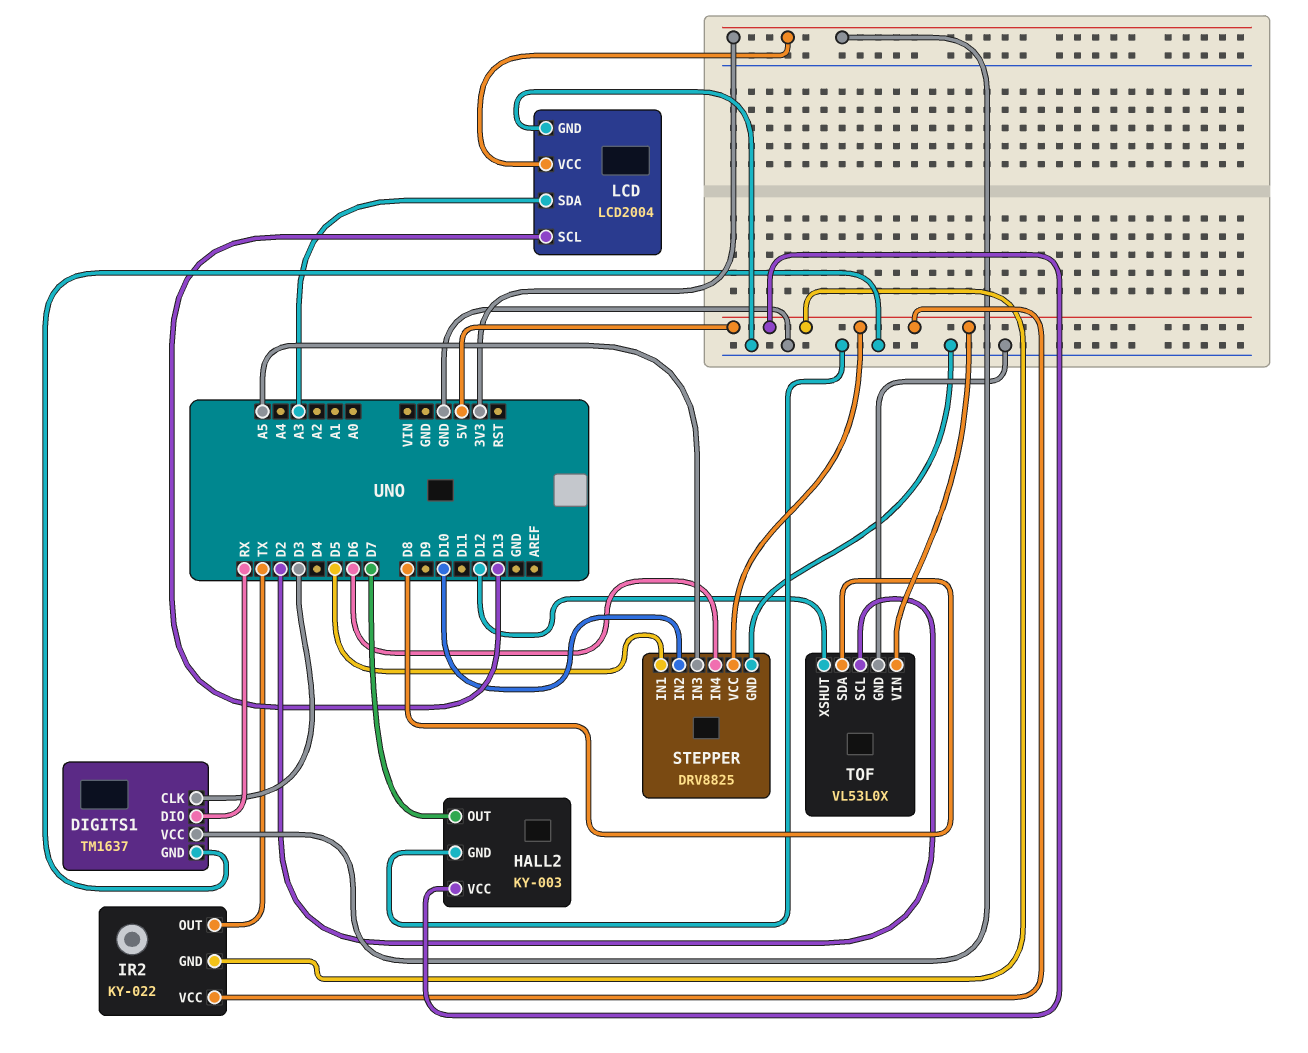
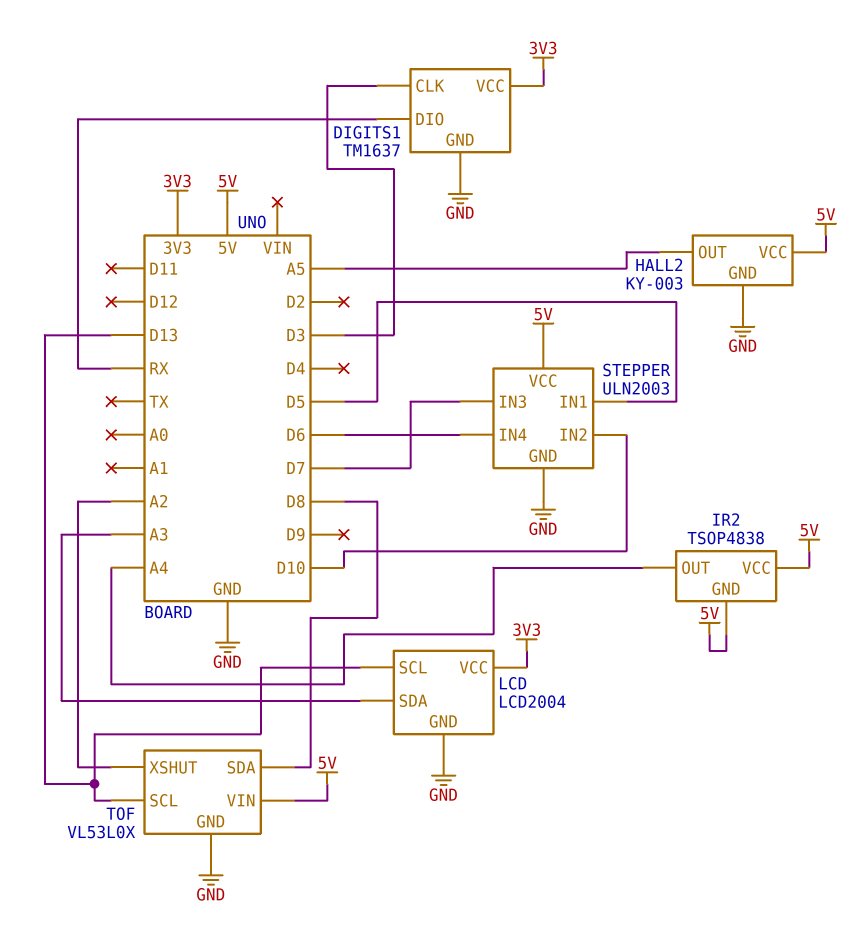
HALL2 pin OUT: D7 -> A5
IR2: KY-022 -> TSOP4838
IR2 pin OUT: TX -> A4
STEPPER: DRV8825 -> ULN2003
STEPPER pin IN3: A5 -> D7
TOF pin SCL: D2 -> D13
TOF pin XSHUT: D12 -> A2

